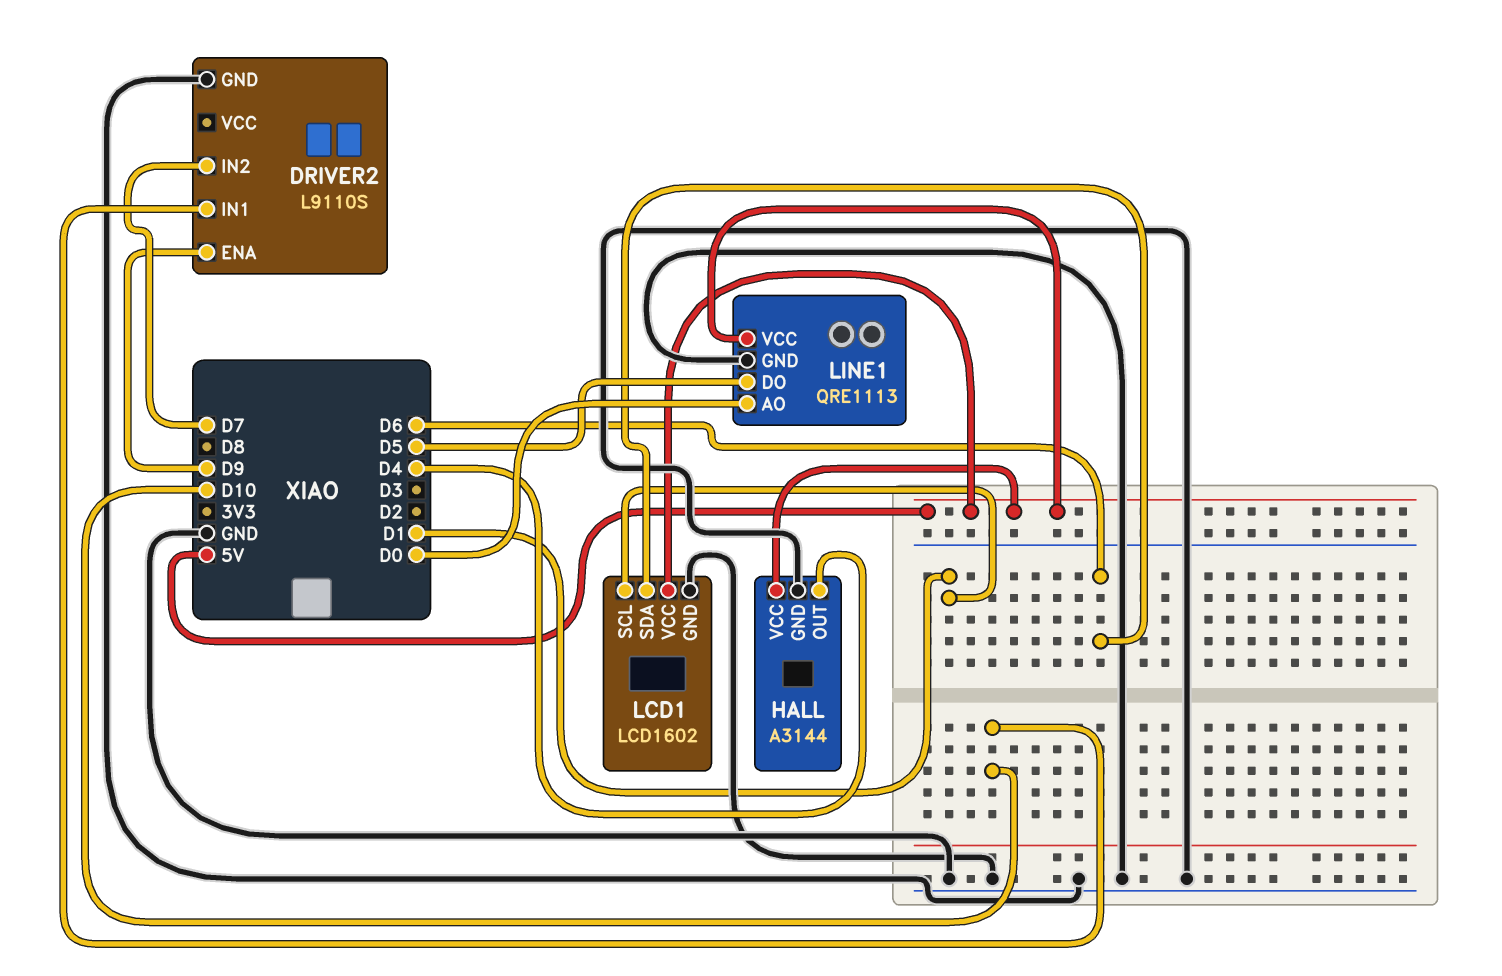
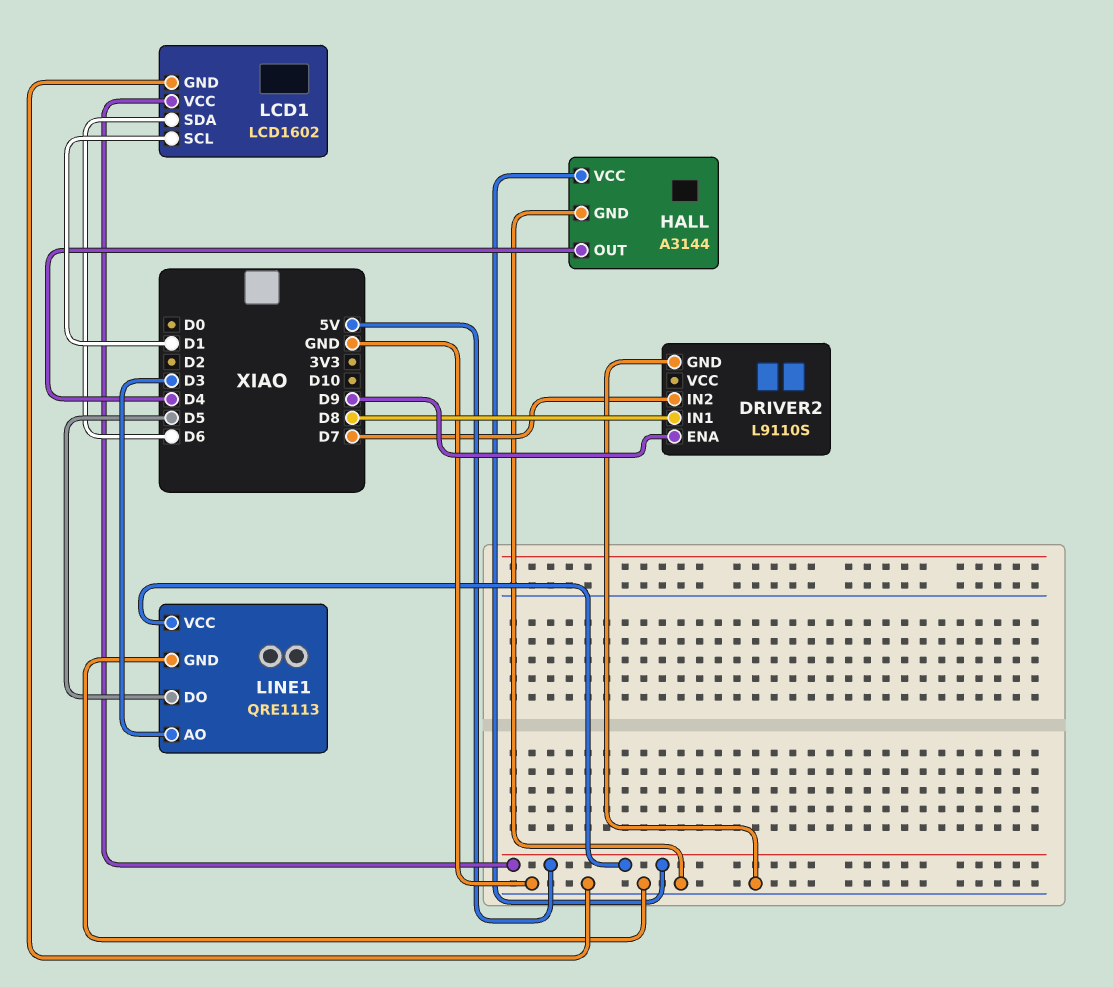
DRIVER2 pin IN1: D10 -> D8
LINE1 pin AO: D0 -> D3

